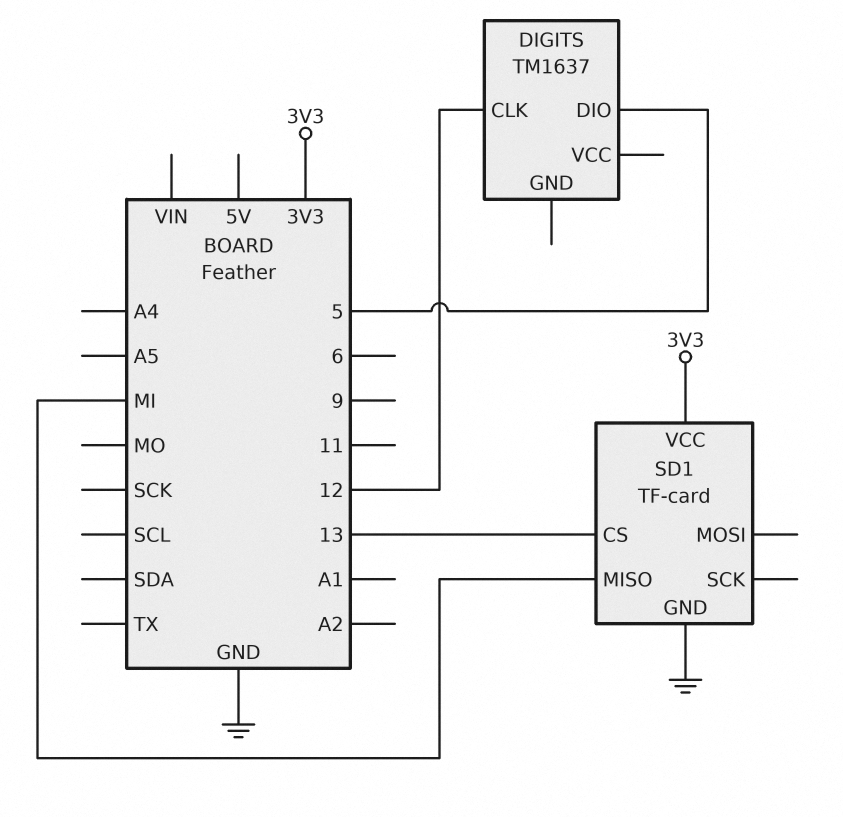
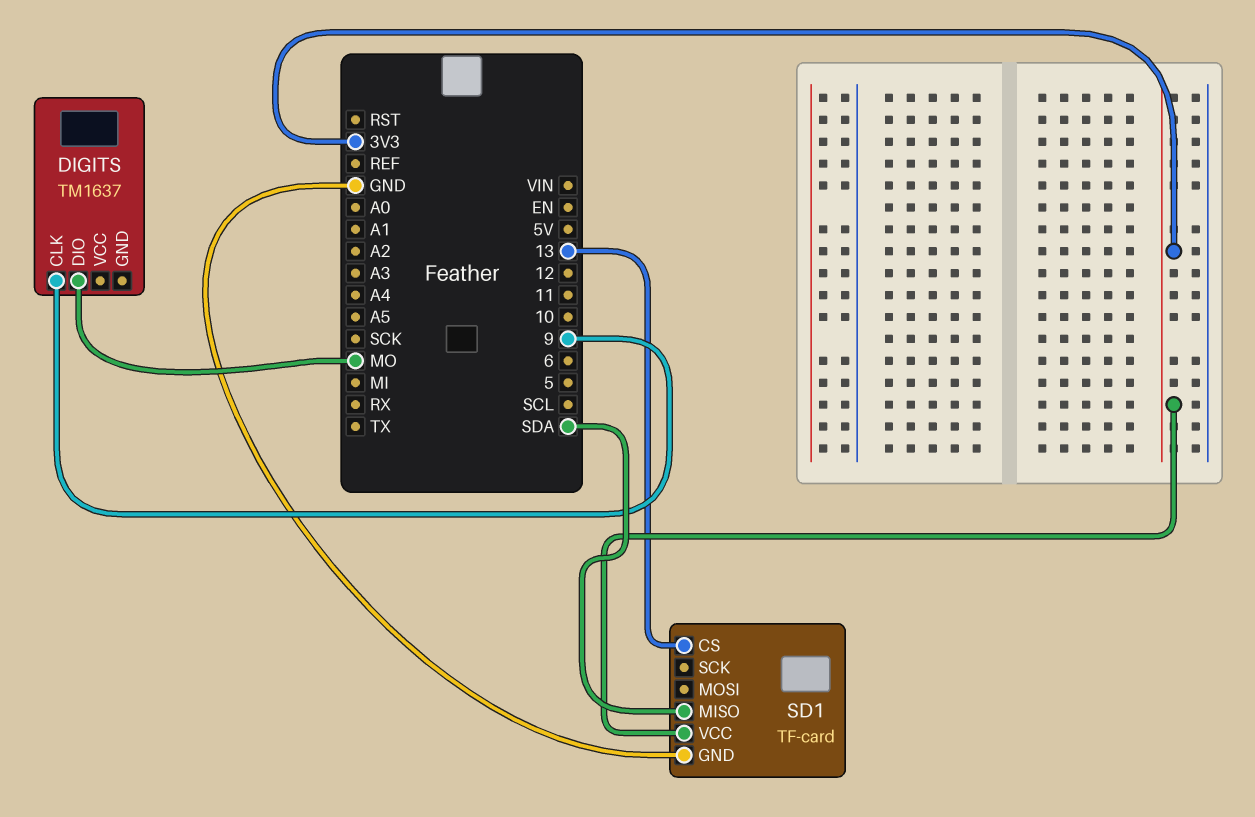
DIGITS pin CLK: 12 -> 9
DIGITS pin DIO: 5 -> MO
SD1 pin MISO: MI -> SDA

